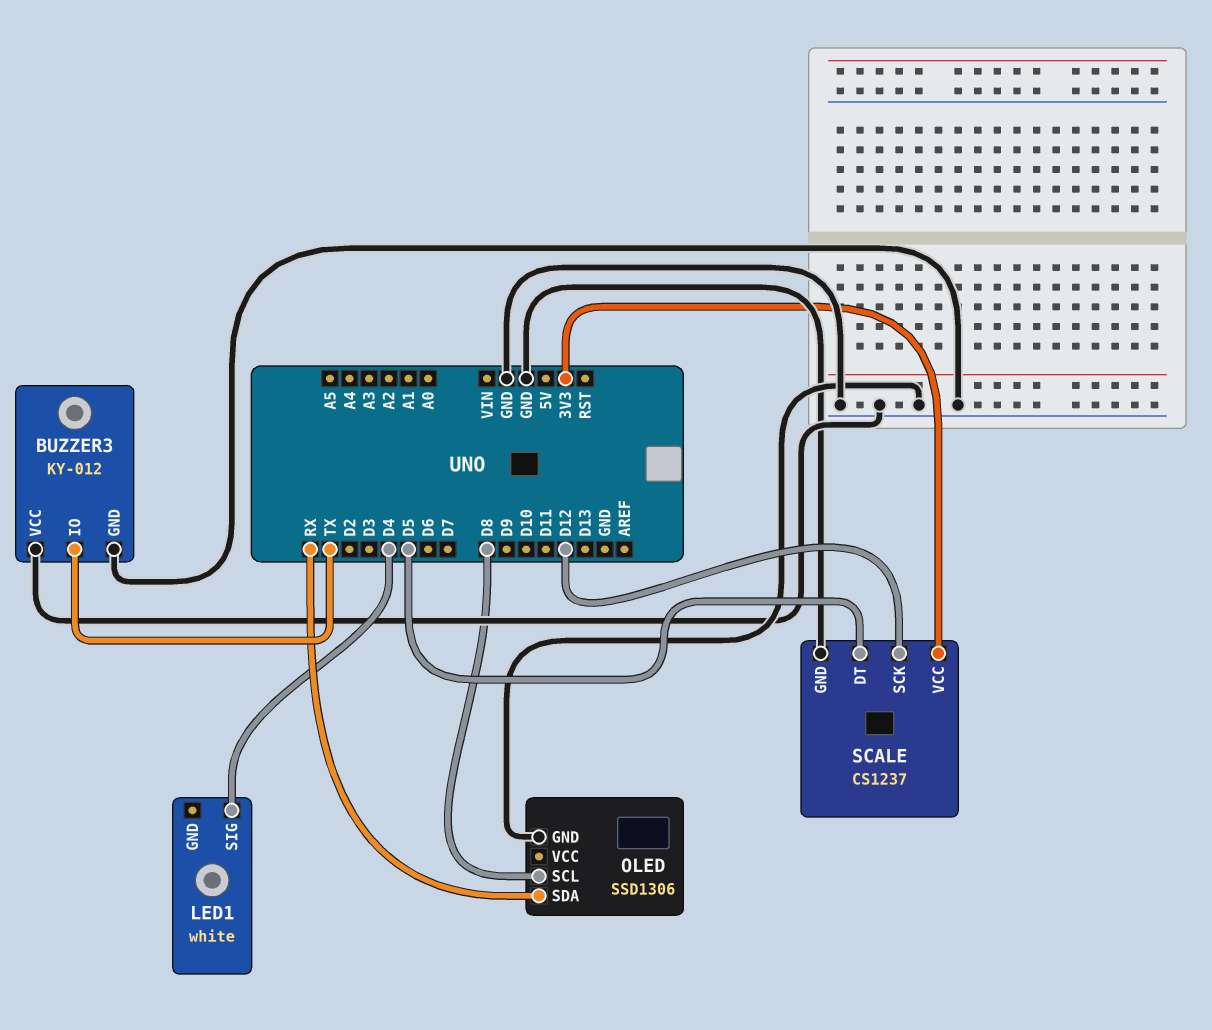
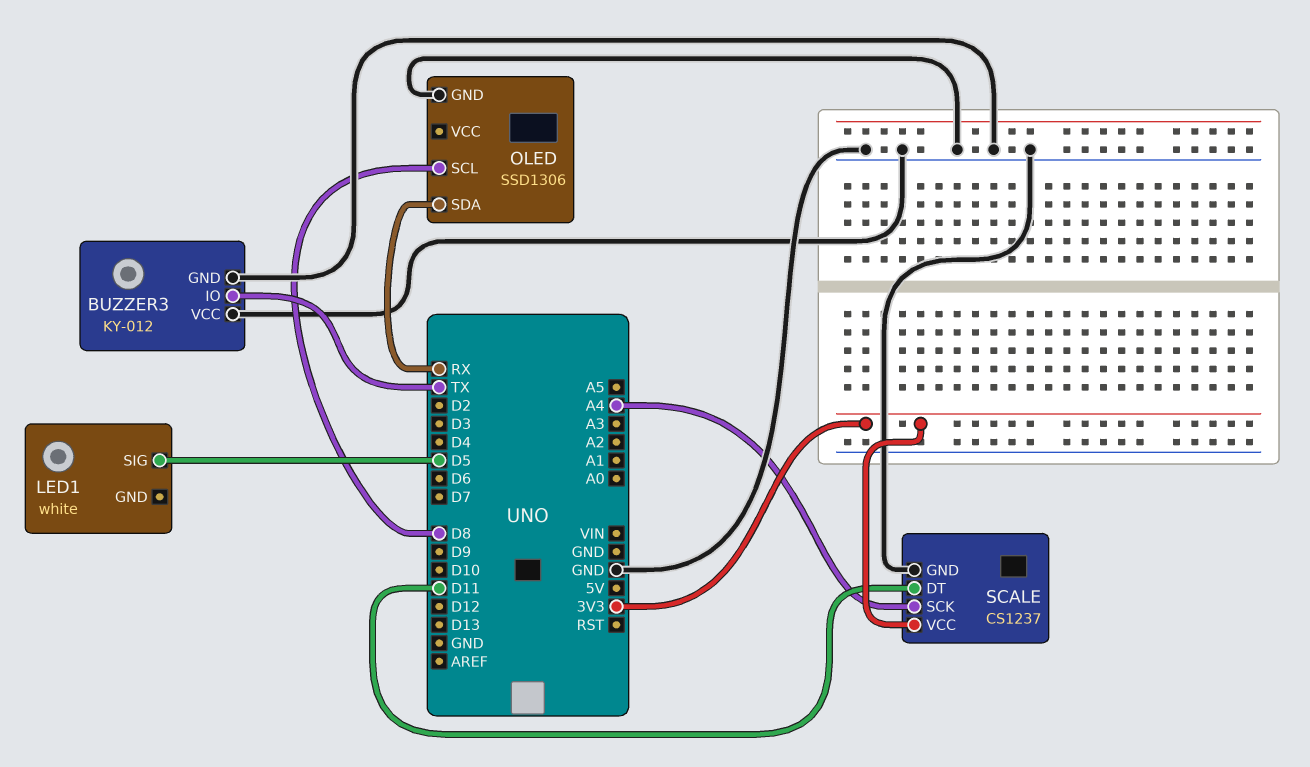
LED1 pin SIG: D4 -> D5
SCALE pin DT: D5 -> D11
SCALE pin SCK: D12 -> A4

